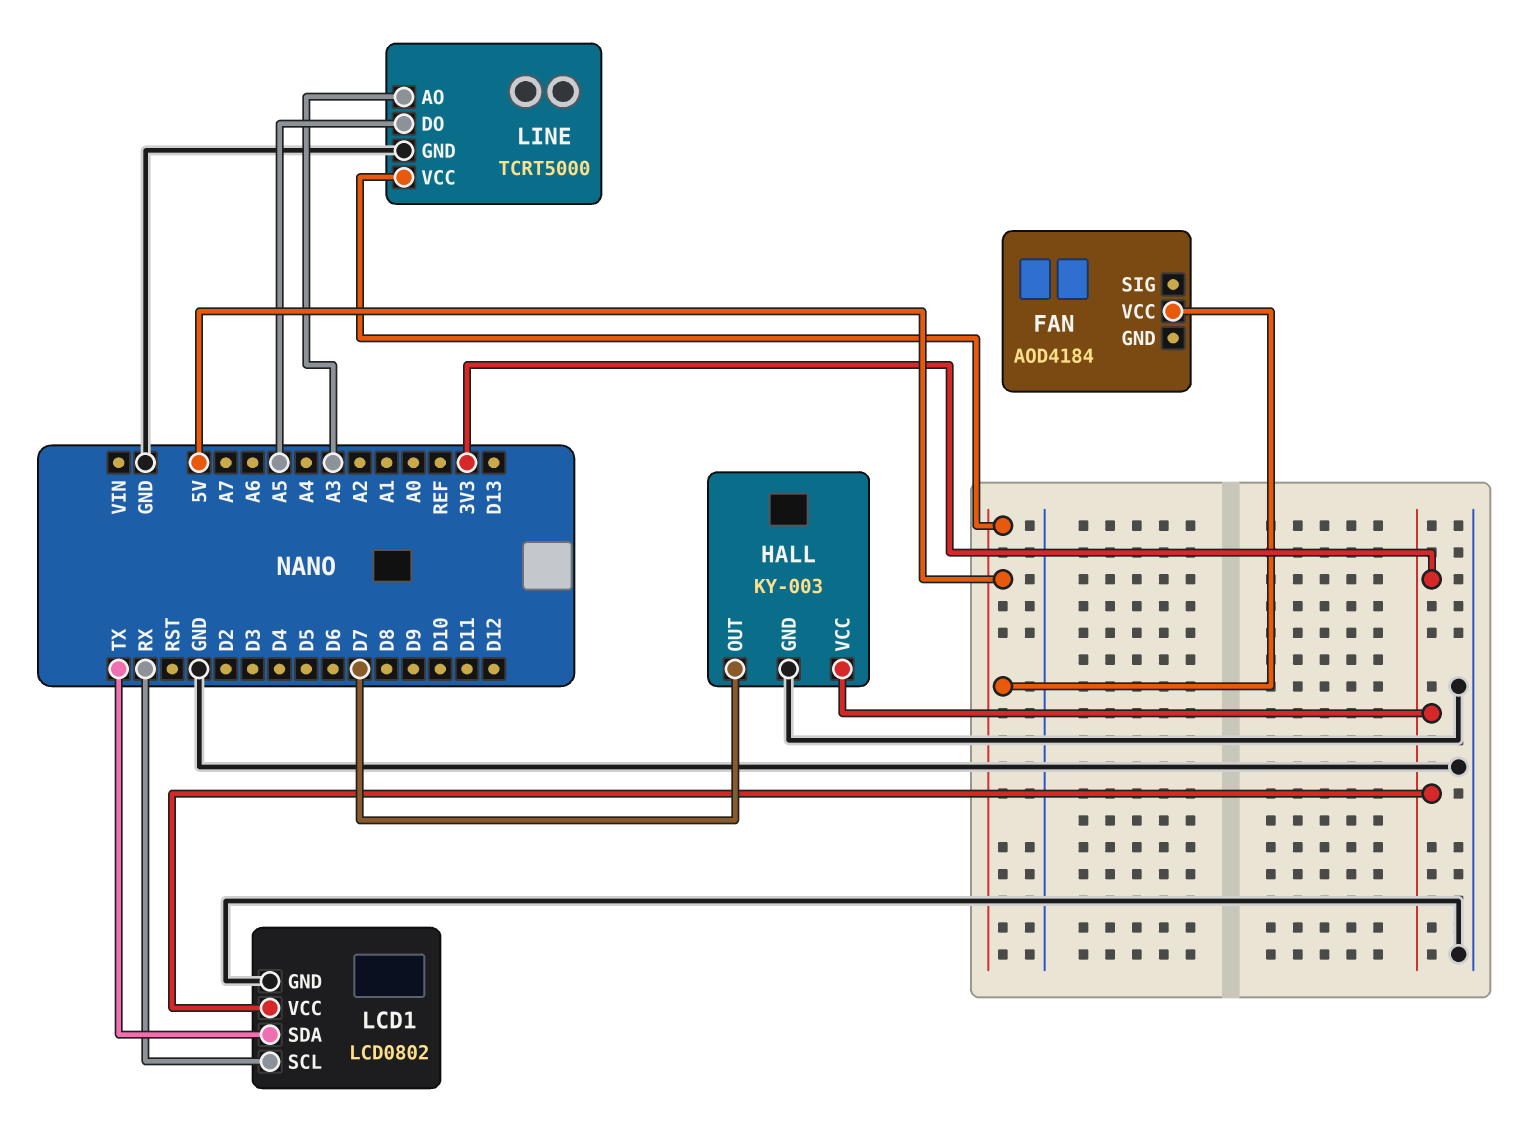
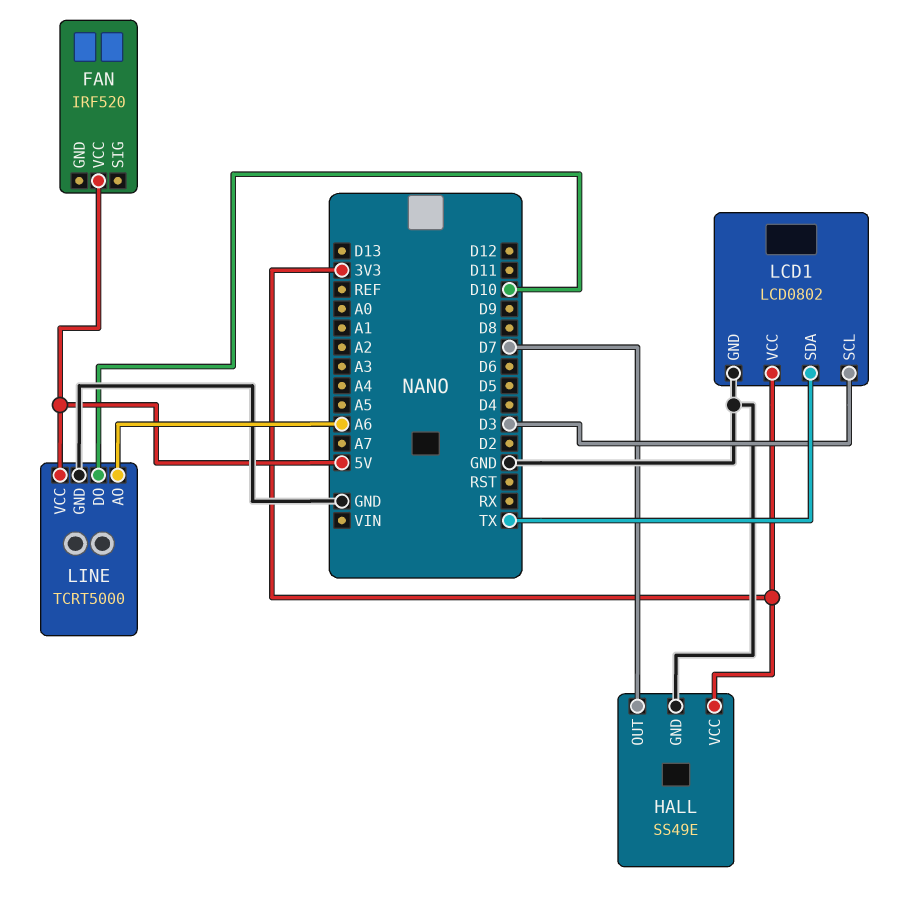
FAN: AOD4184 -> IRF520
HALL: KY-003 -> SS49E
LCD1 pin SCL: RX -> D3
LINE pin AO: A3 -> A6
LINE pin DO: A5 -> D10

